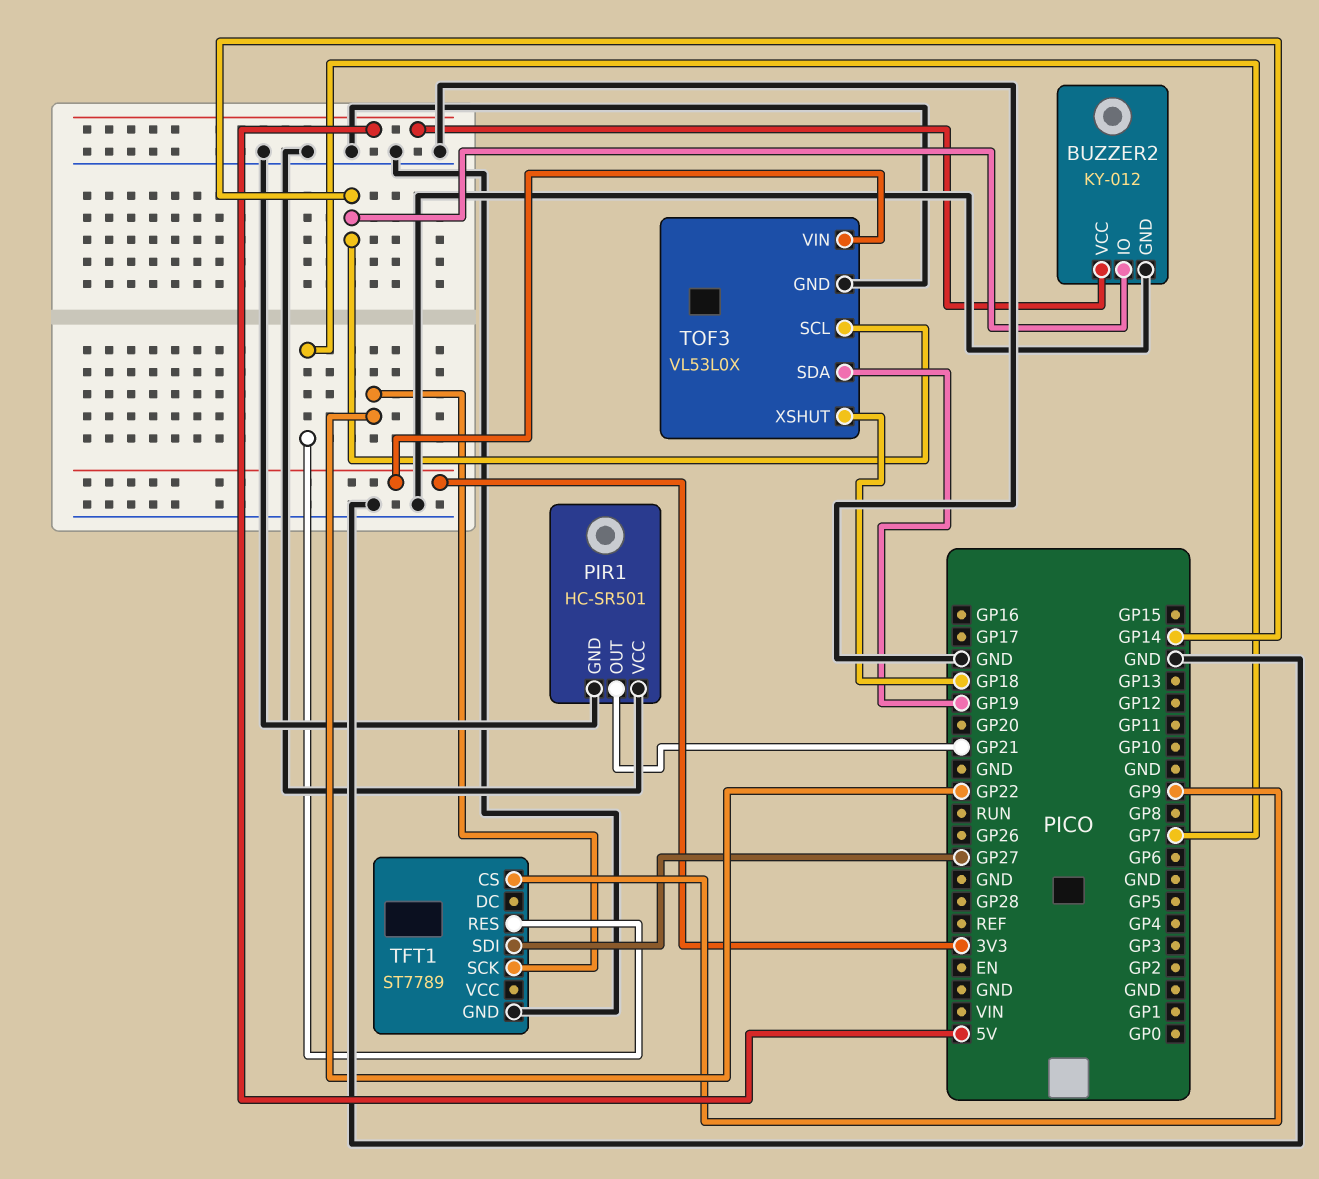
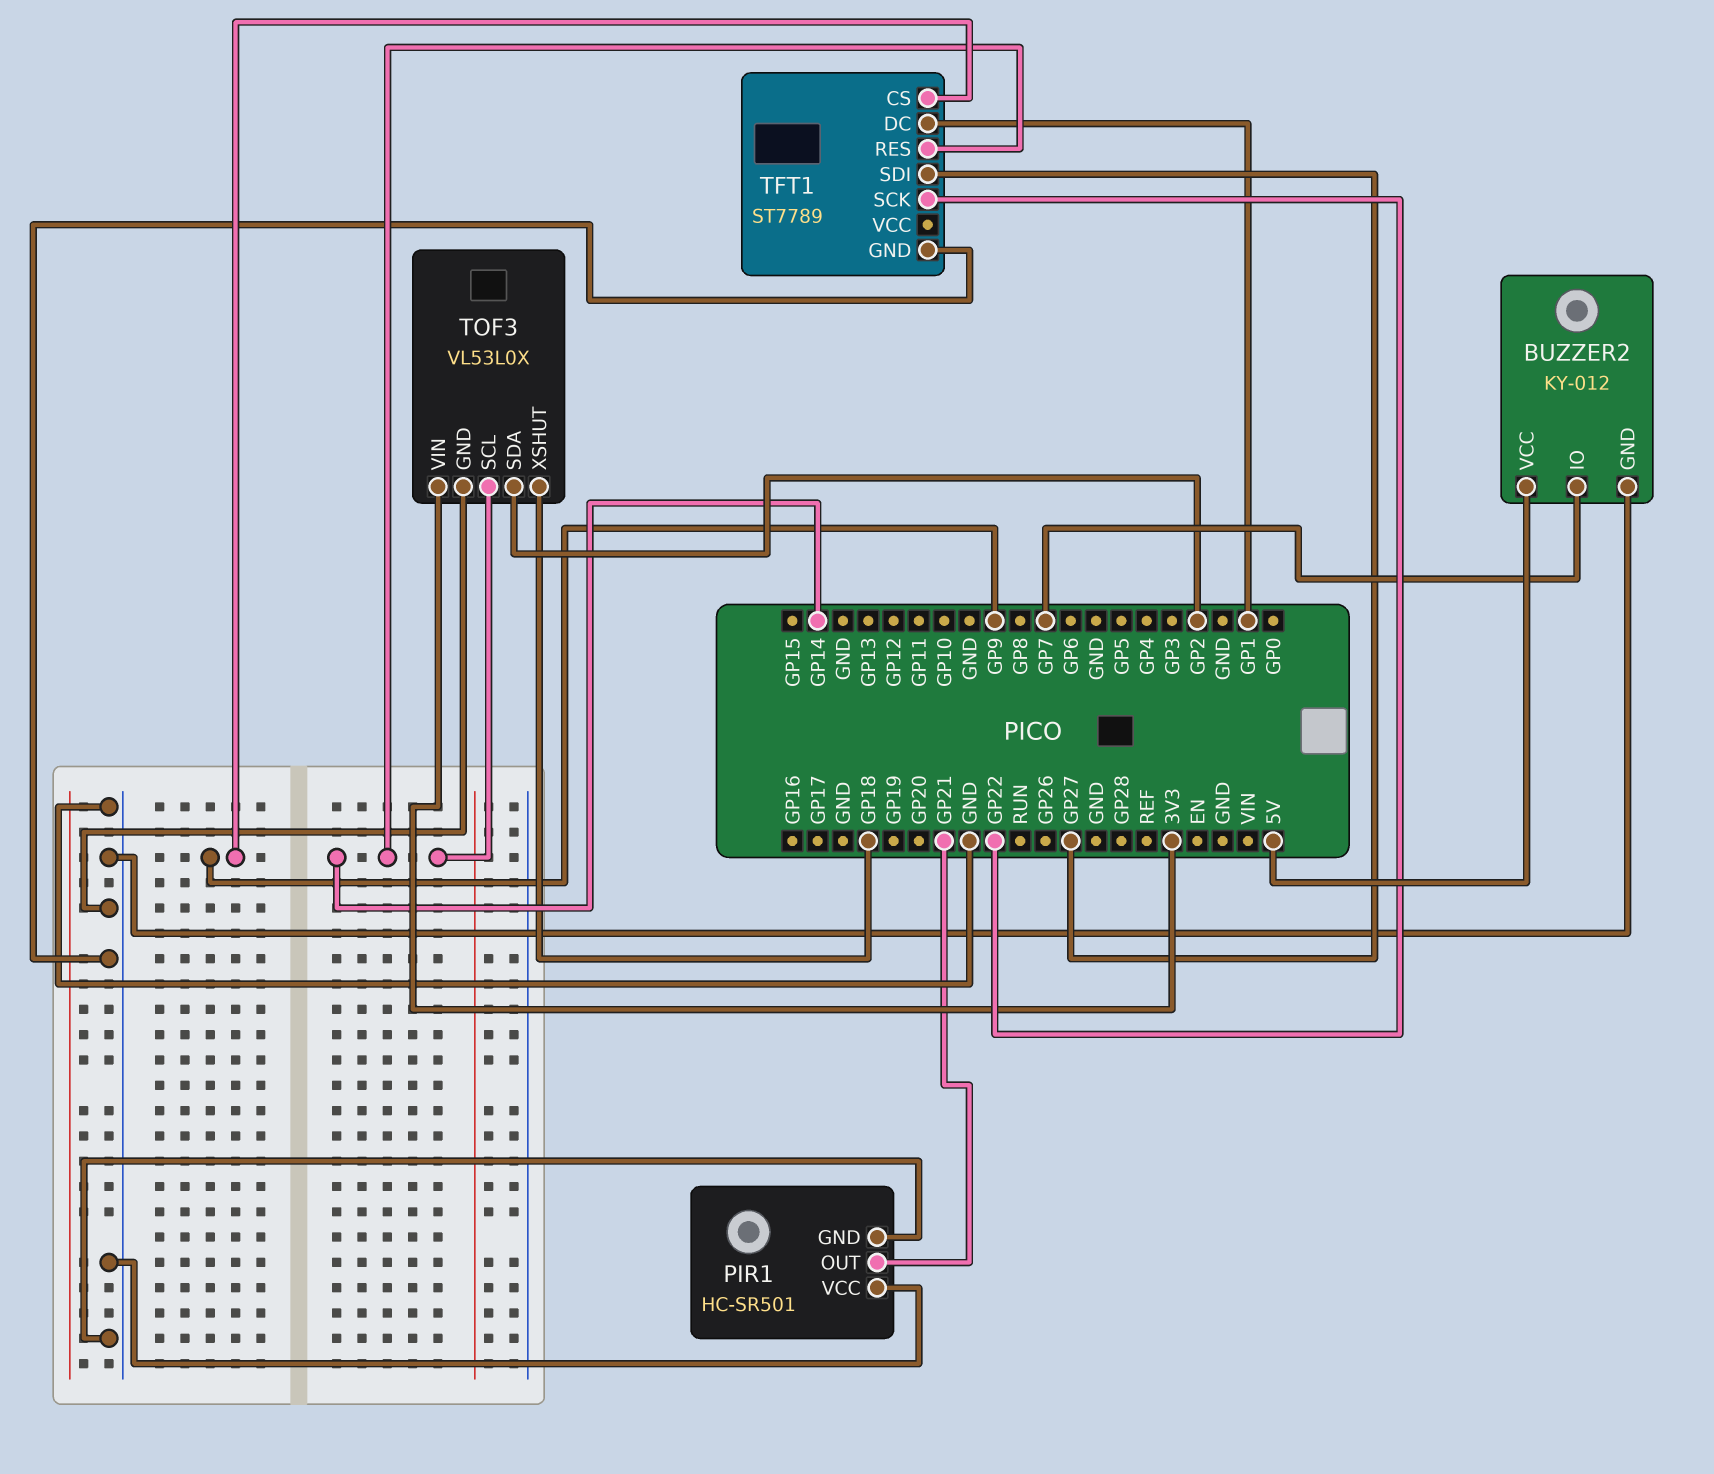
BUZZER2 pin IO: GP14 -> GP7
TFT1 pin DC: none -> GP1
TFT1 pin RES: GP7 -> GP14
TOF3 pin SDA: GP19 -> GP2

